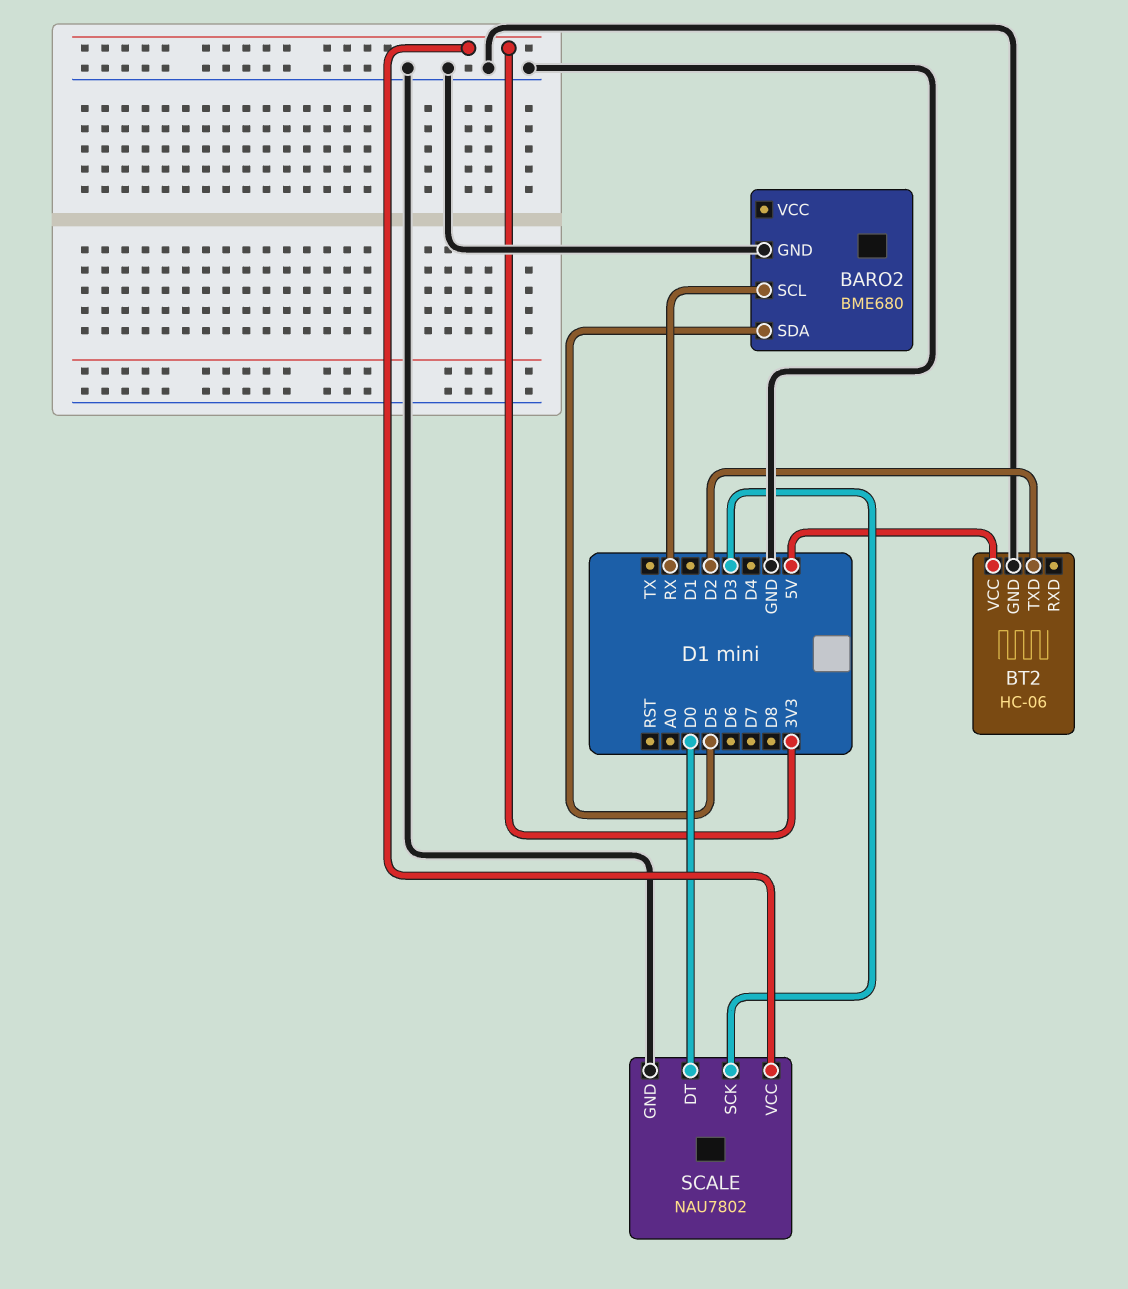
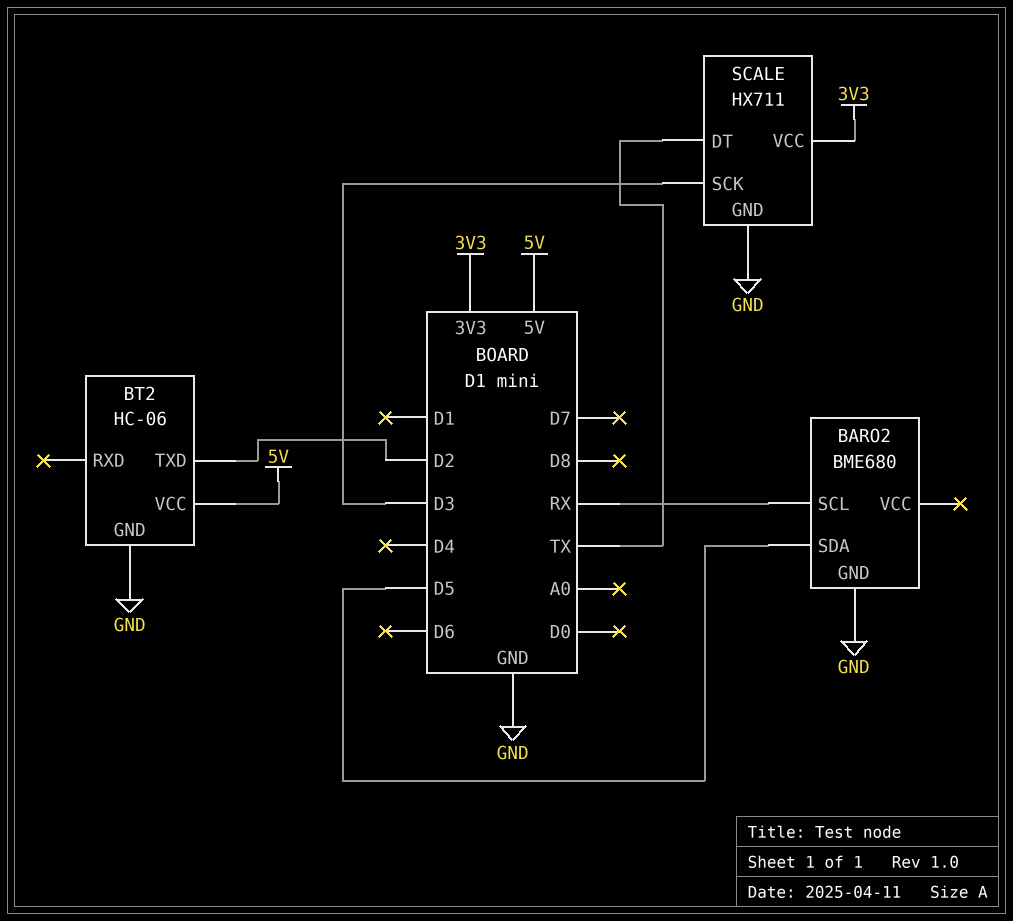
SCALE: NAU7802 -> HX711
SCALE pin DT: D0 -> TX

